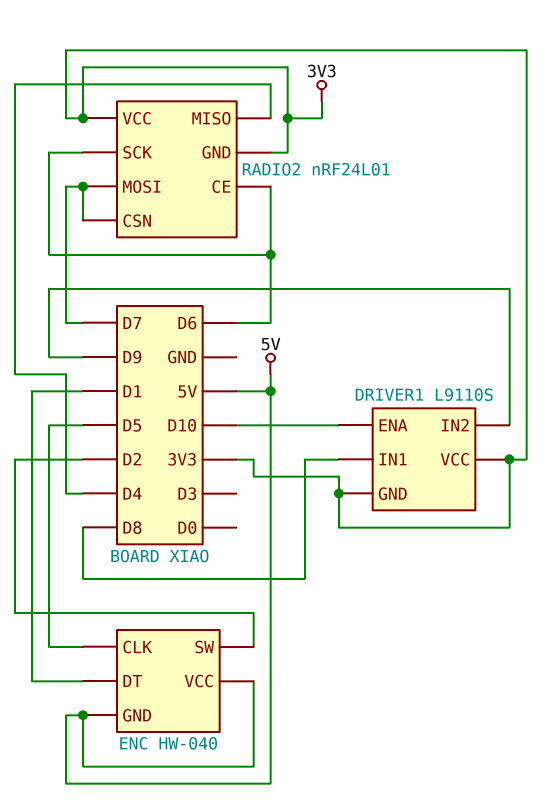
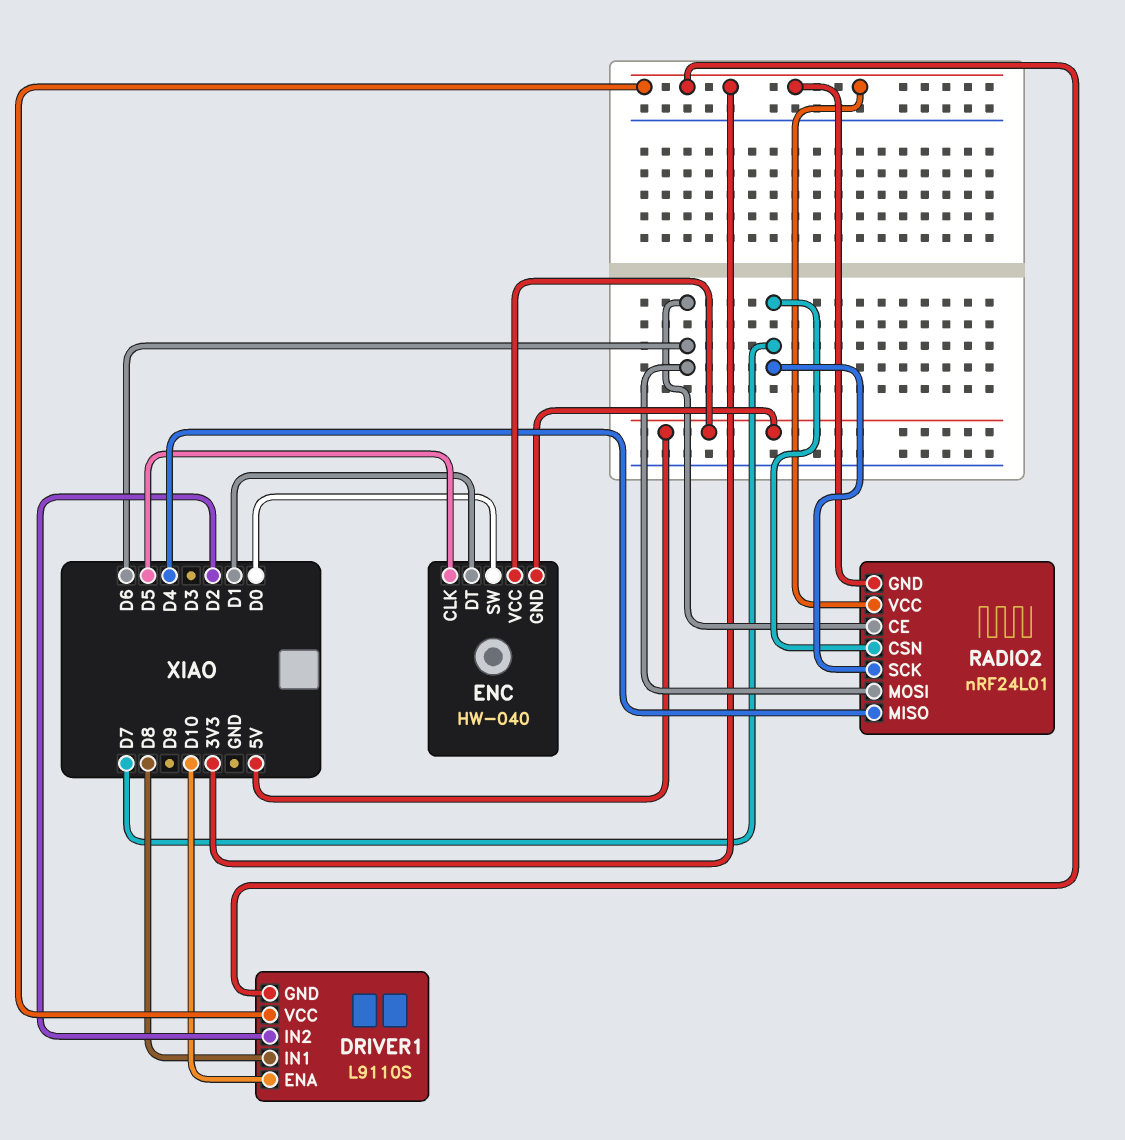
DRIVER1 pin IN2: D9 -> D2
ENC pin SW: D2 -> D0
RADIO2 pin MOSI: D7 -> D6
RADIO2 pin SCK: D6 -> D7

